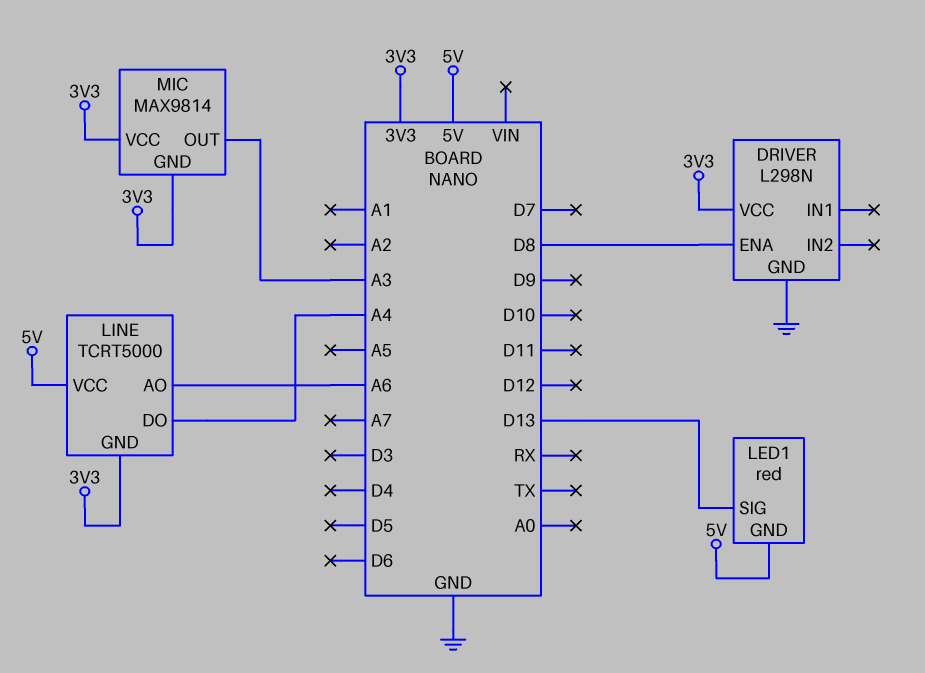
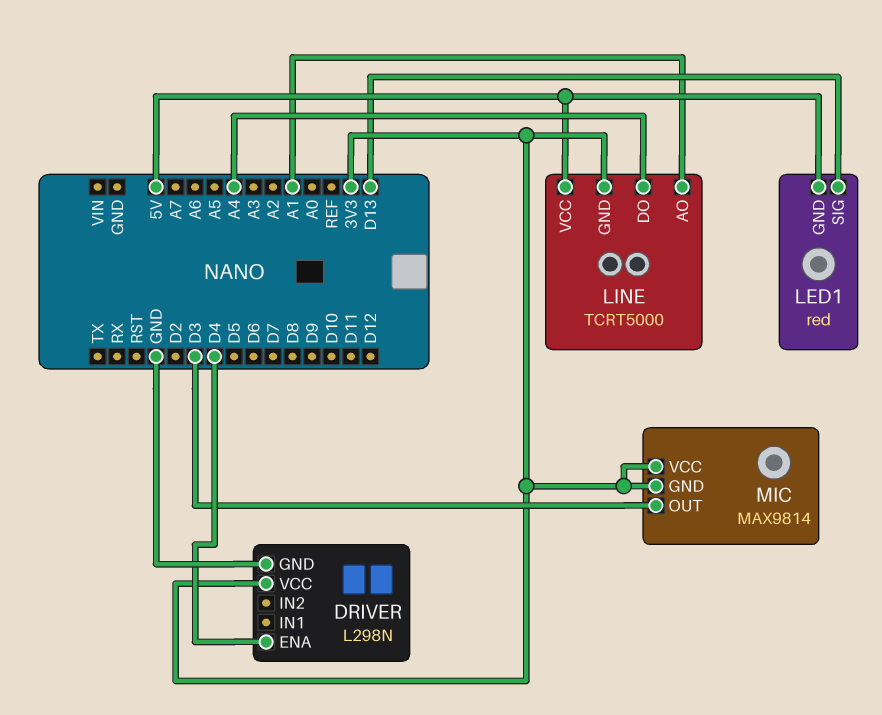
DRIVER pin ENA: D8 -> D4
LINE pin AO: A6 -> A1
MIC pin OUT: A3 -> D3

